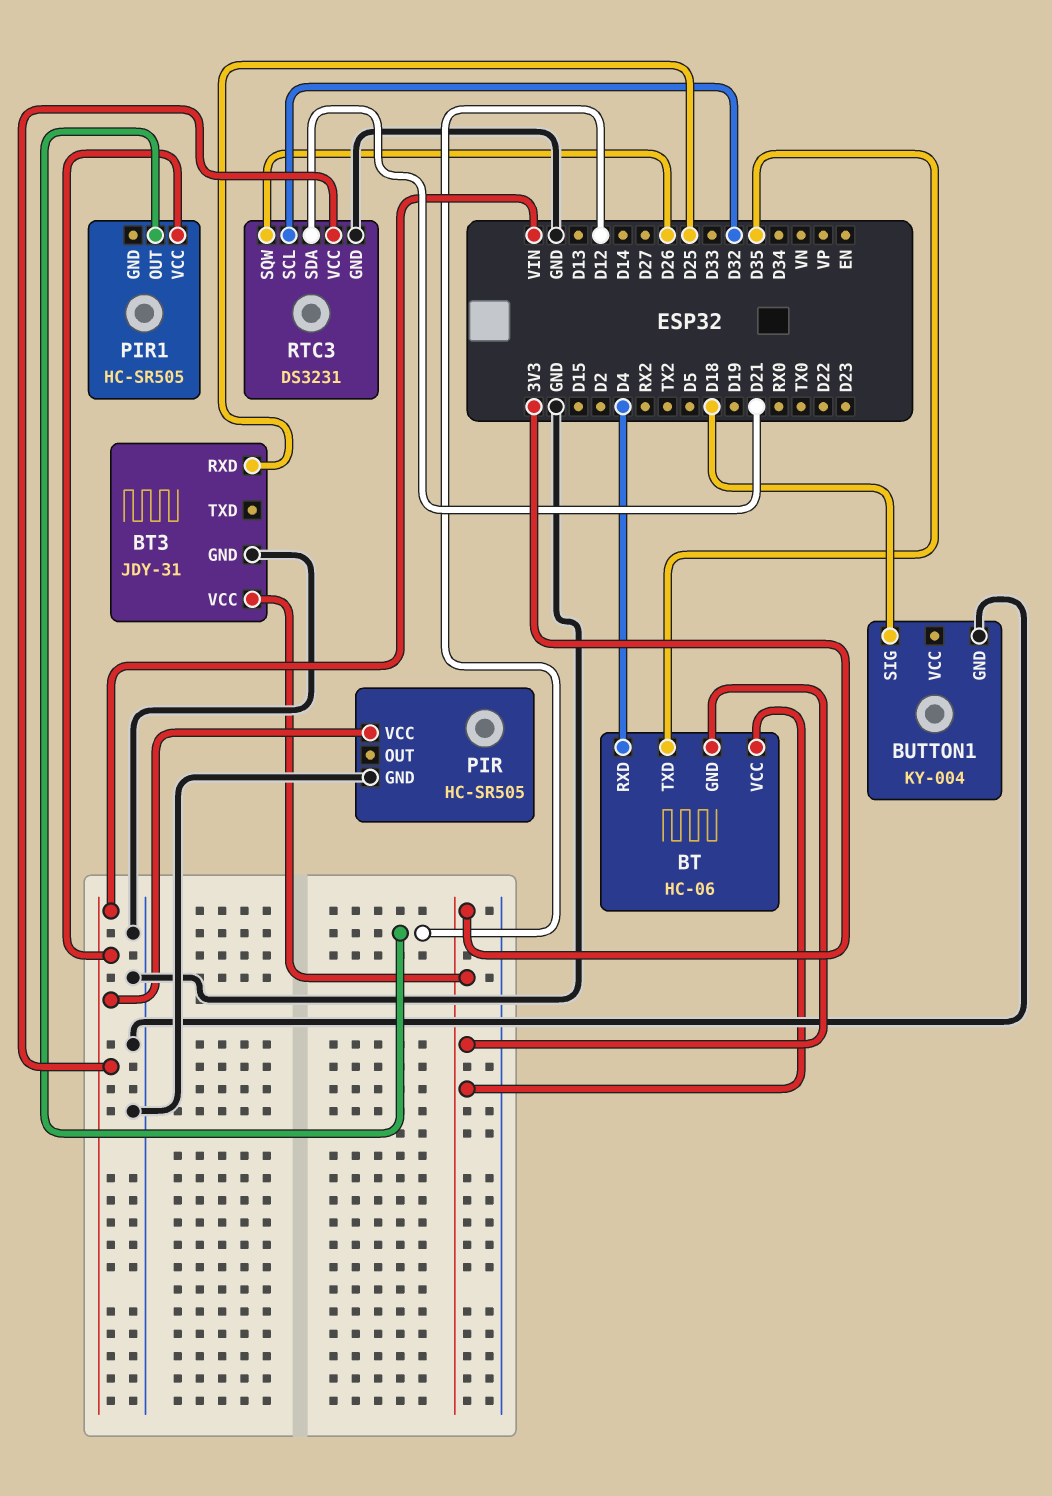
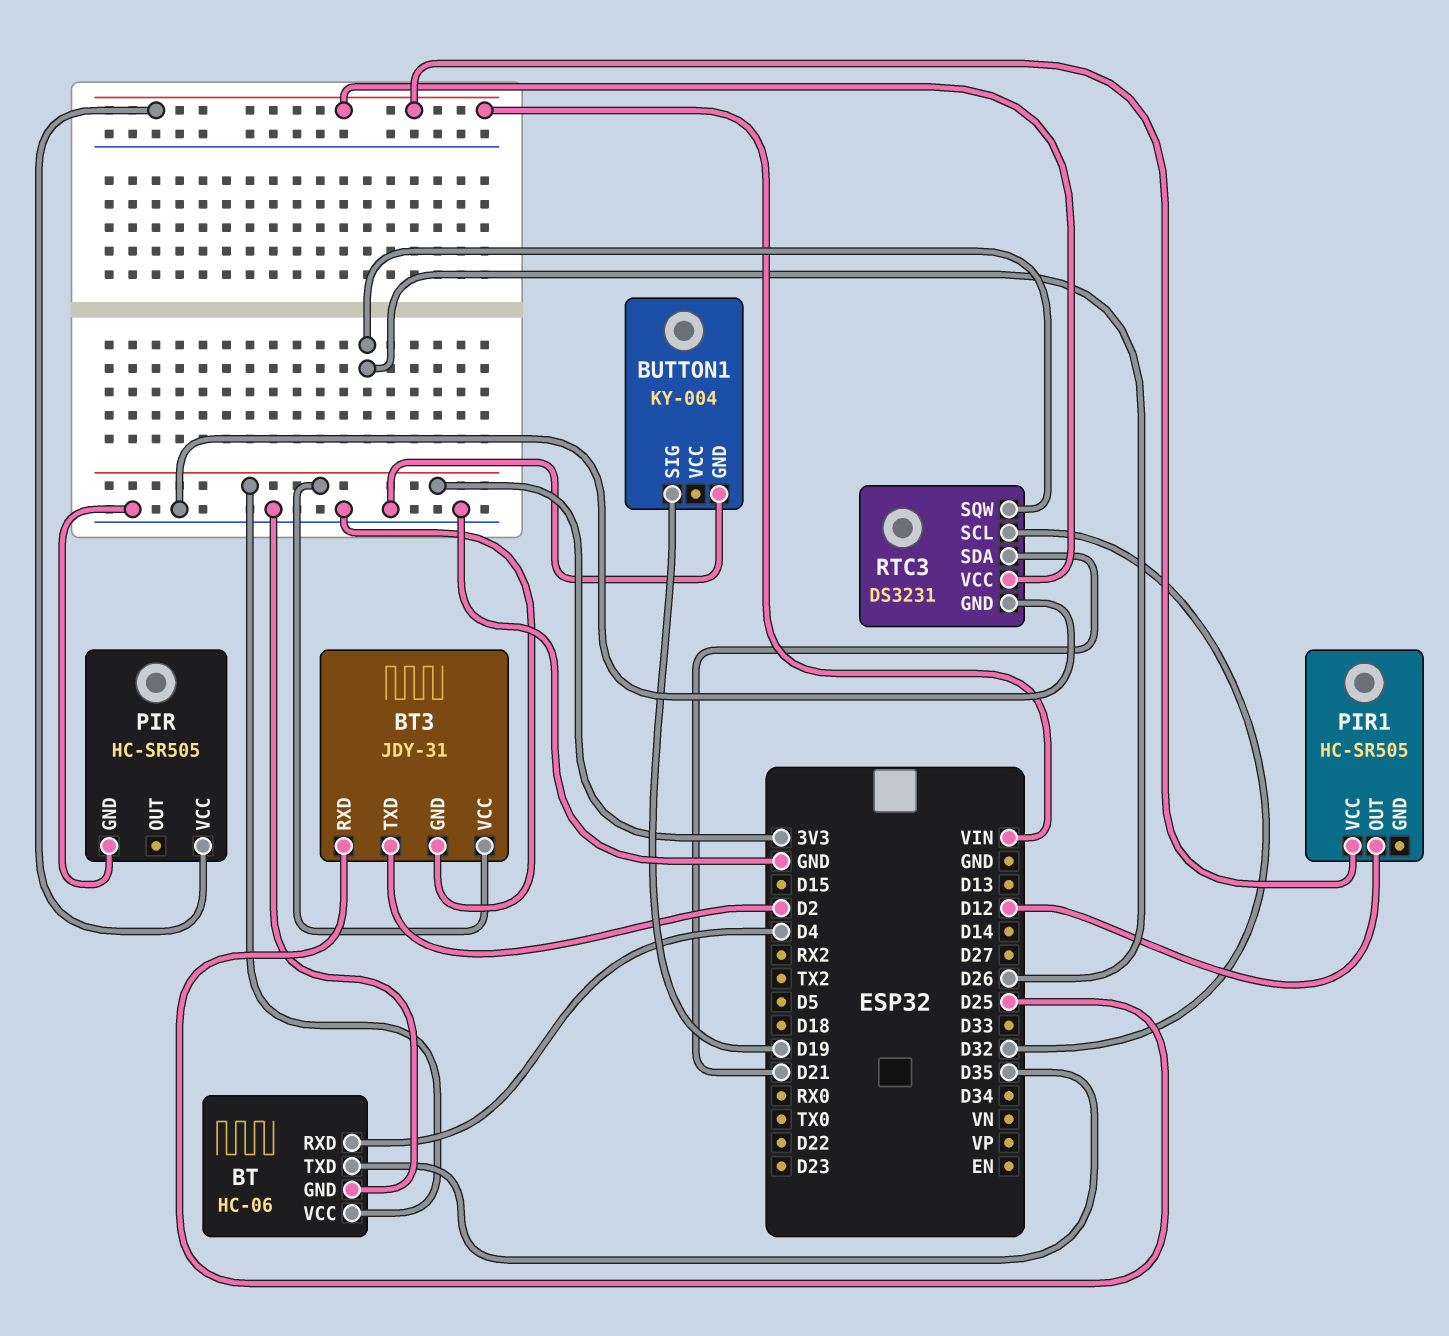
BT pin GND: 3V3 -> GND
BT3 pin TXD: none -> D2
BUTTON1 pin SIG: D18 -> D19

